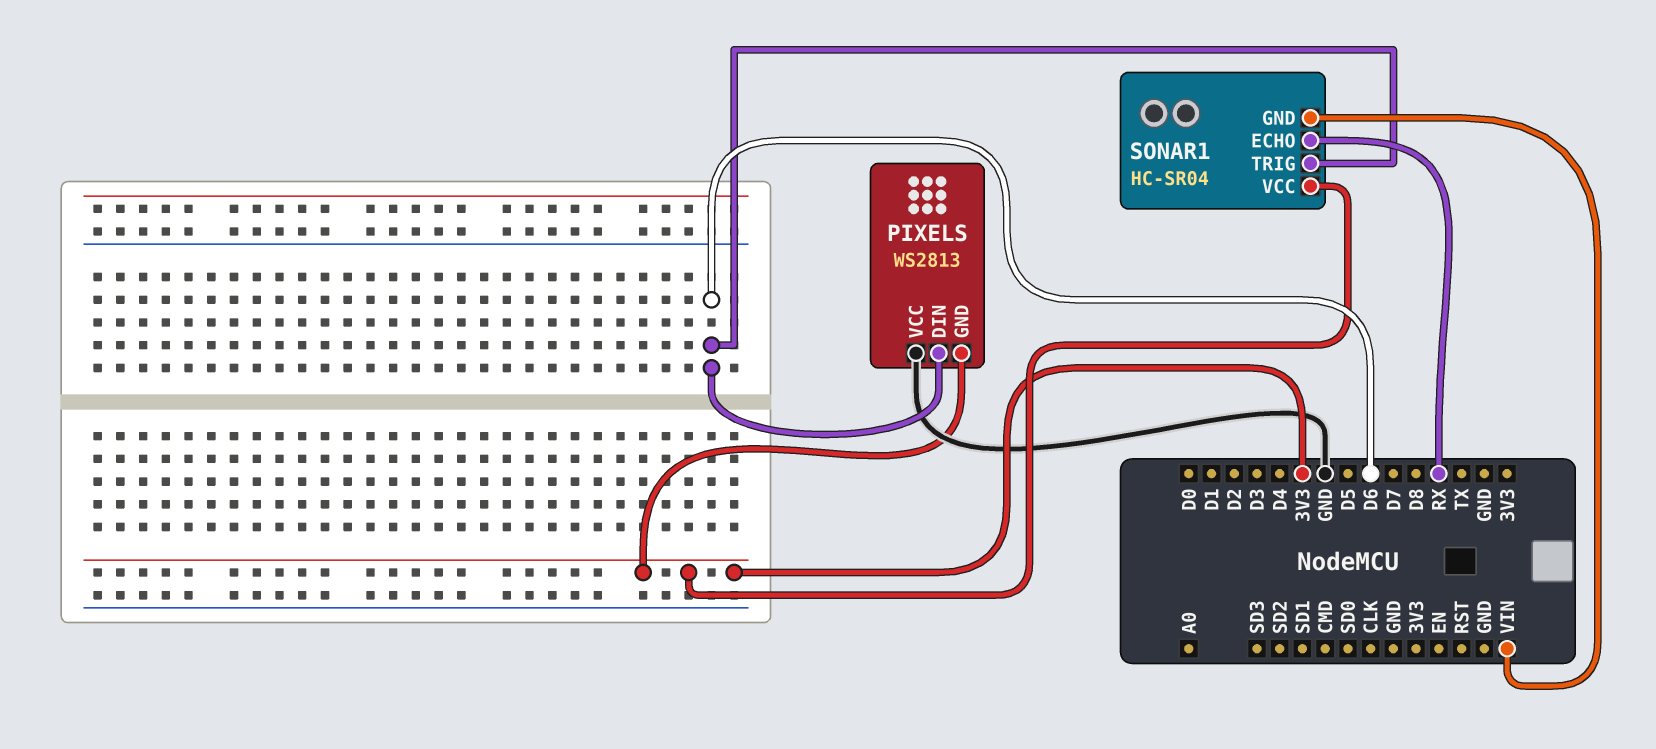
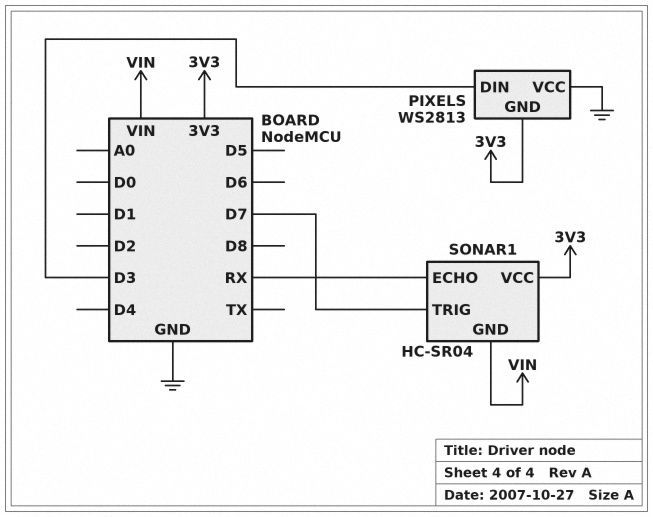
PIXELS pin DIN: D6 -> D3
SONAR1 pin TRIG: D6 -> D7

